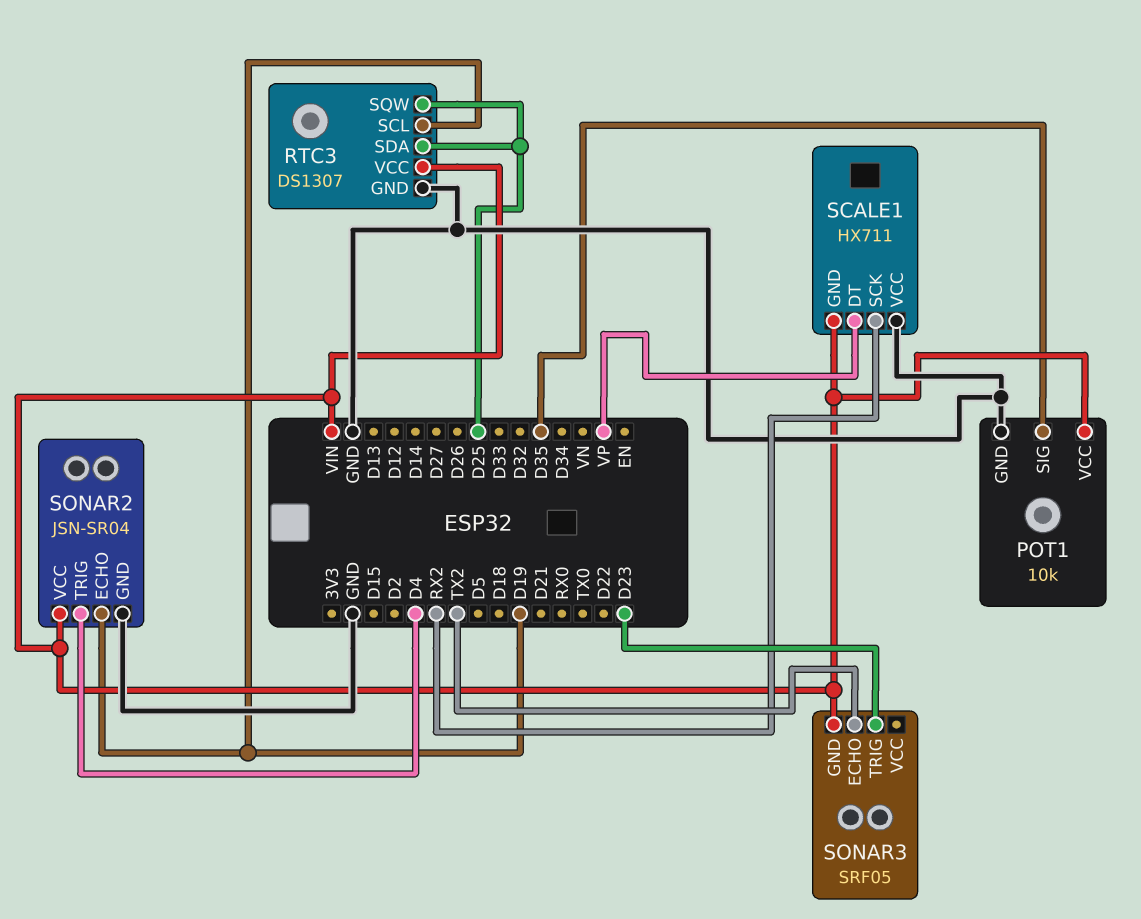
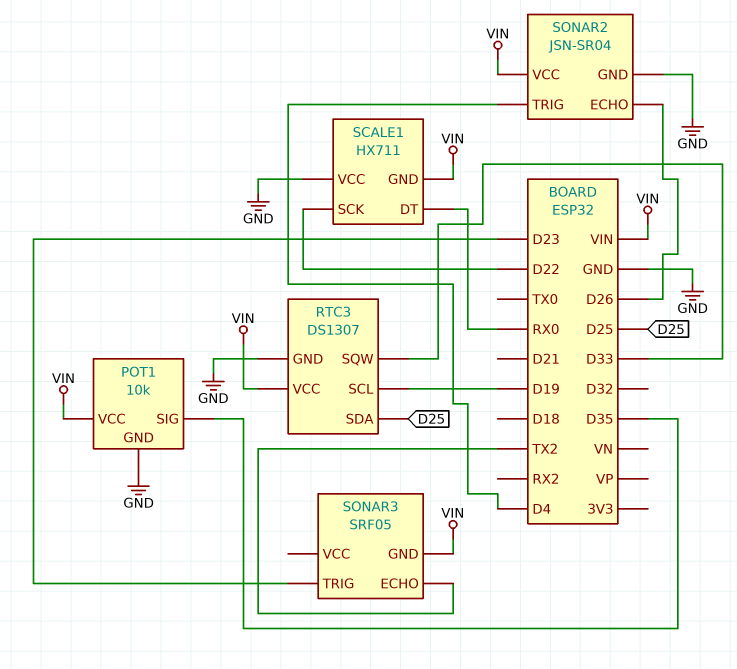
RTC3 pin SQW: D25 -> D33
SCALE1 pin DT: VP -> RX0
SCALE1 pin SCK: RX2 -> D22
SONAR2 pin ECHO: D19 -> D26

